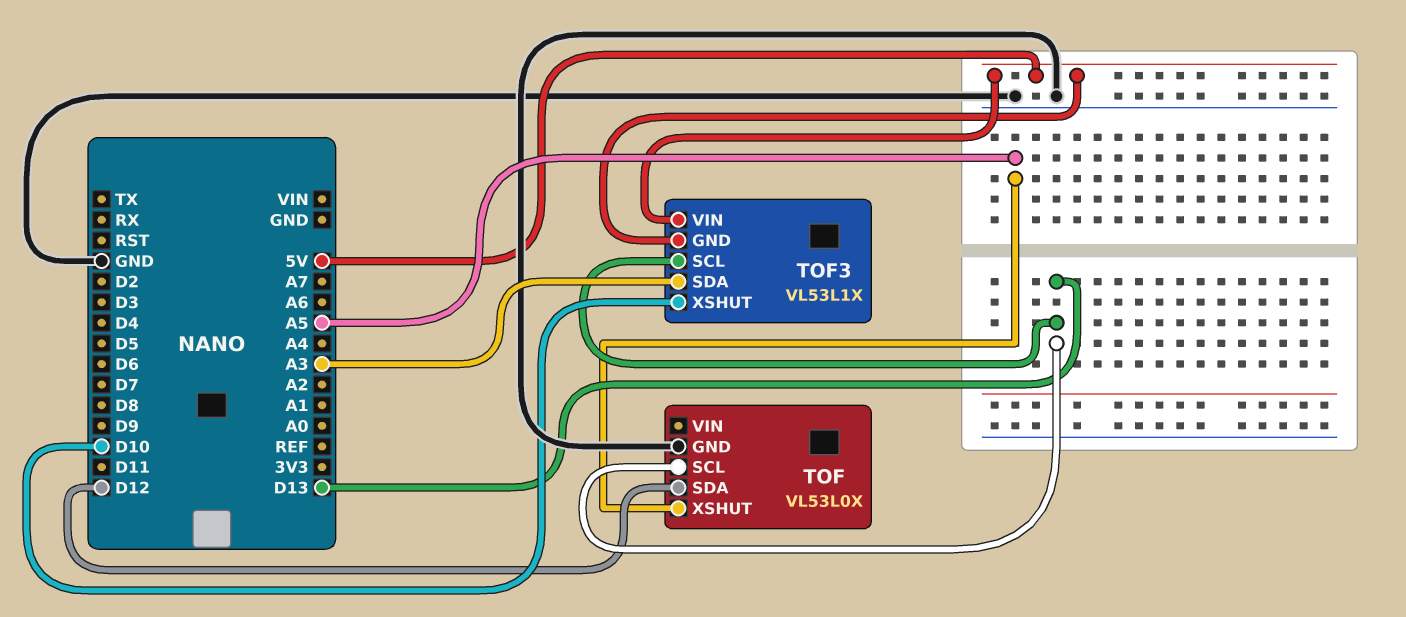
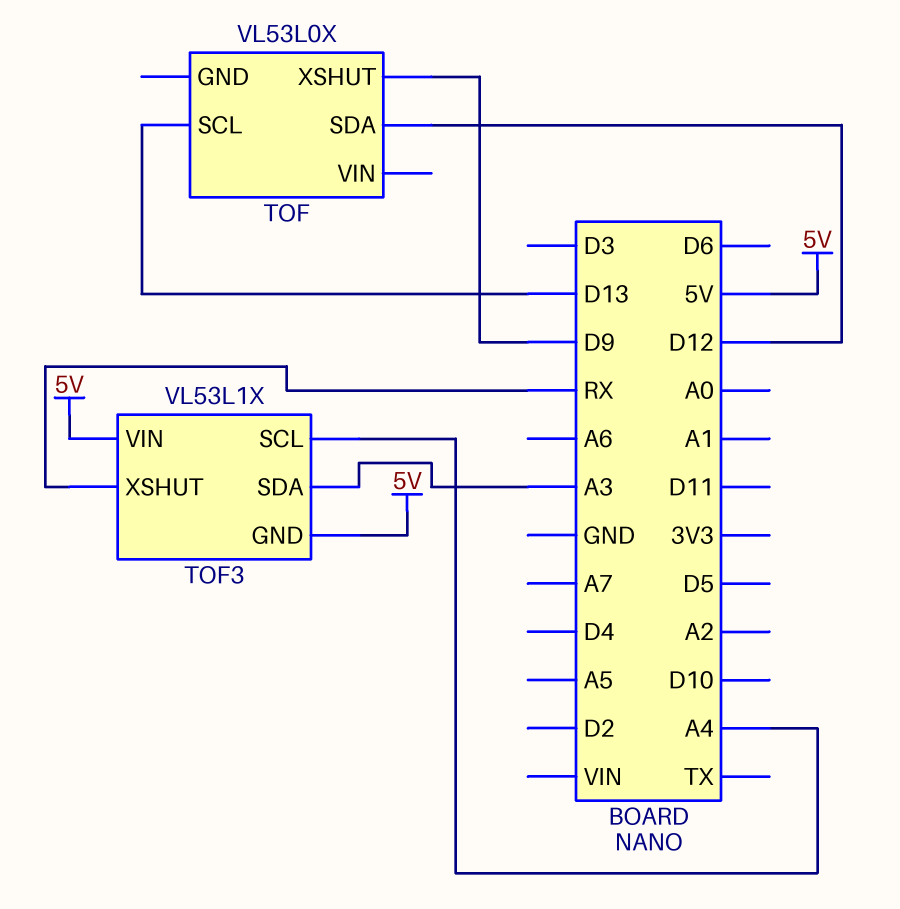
TOF pin GND: GND -> none
TOF pin XSHUT: A5 -> D9
TOF3 pin SCL: D13 -> A4
TOF3 pin XSHUT: D10 -> RX

